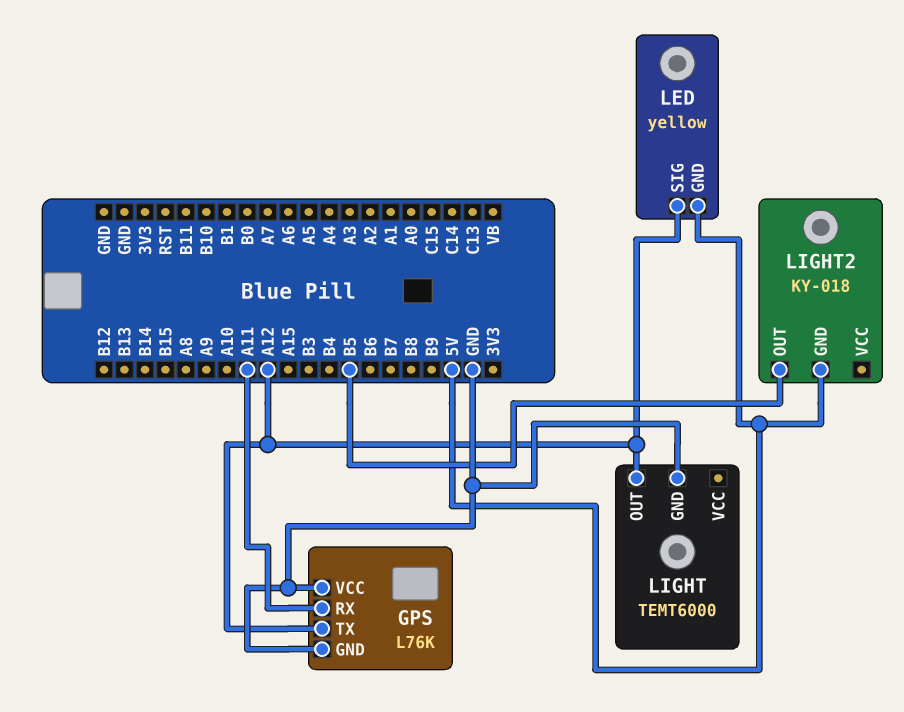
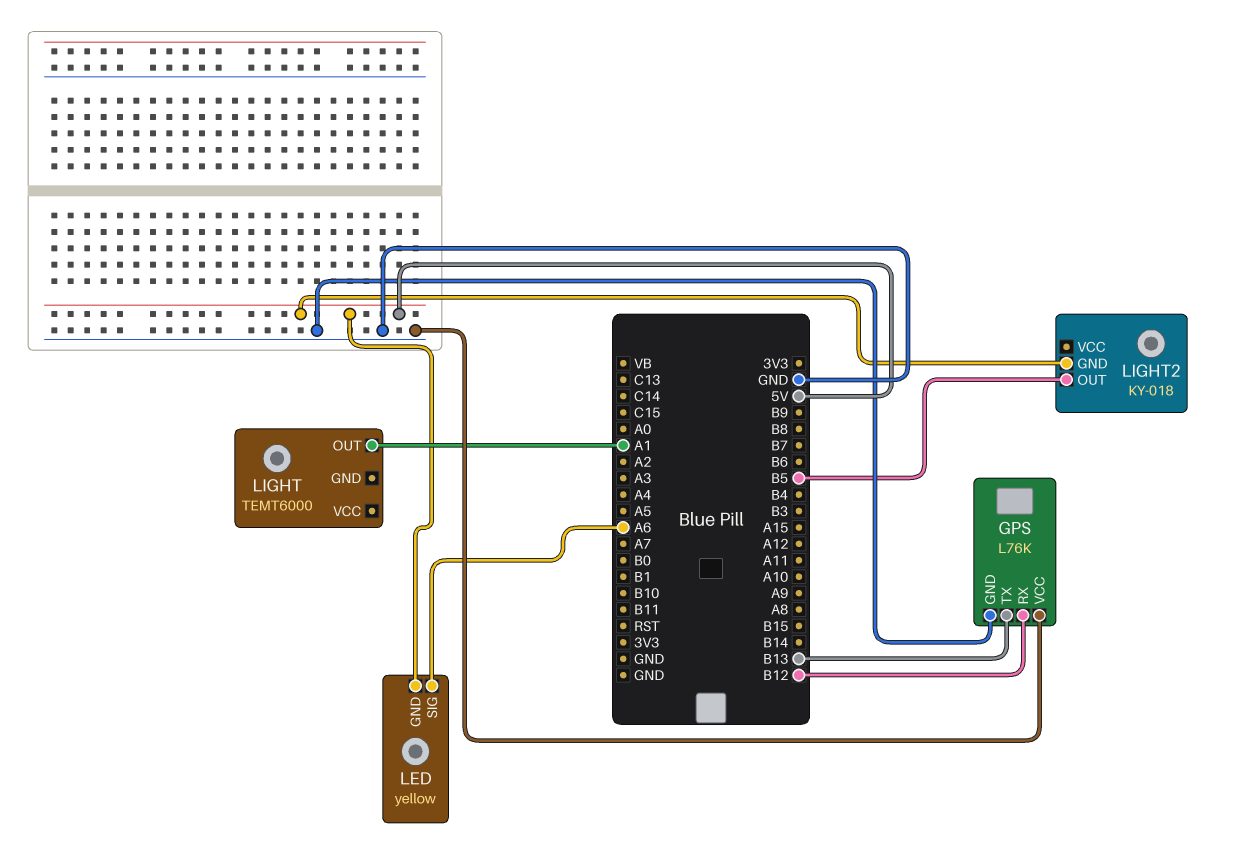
GPS pin RX: A11 -> B12
GPS pin TX: A12 -> B13
LED pin SIG: A12 -> A6
LIGHT pin GND: GND -> none
LIGHT pin OUT: A12 -> A1

